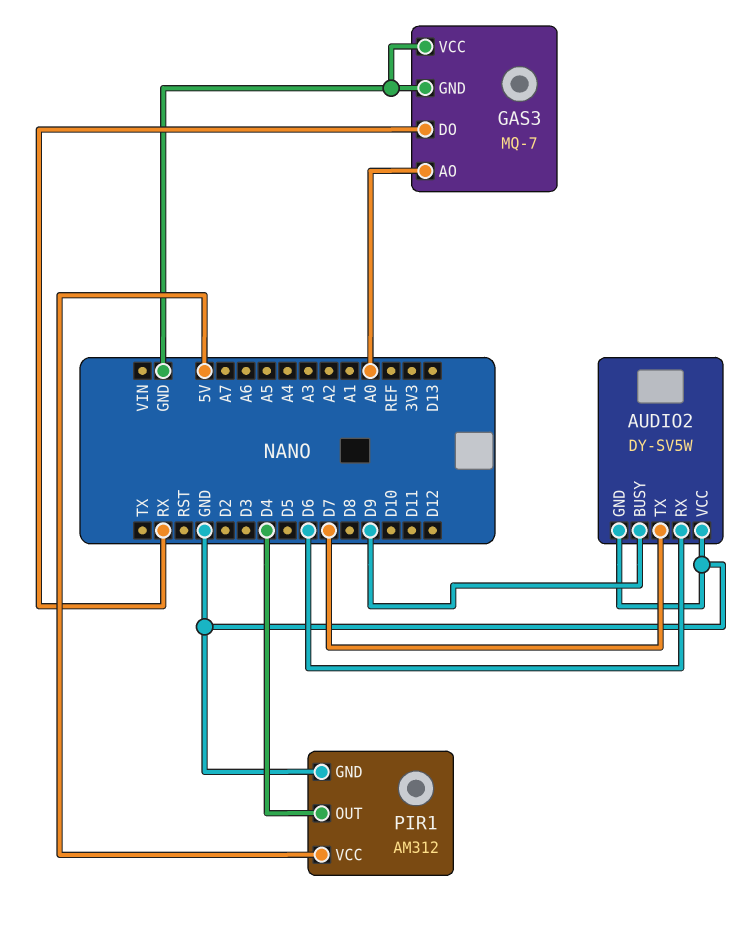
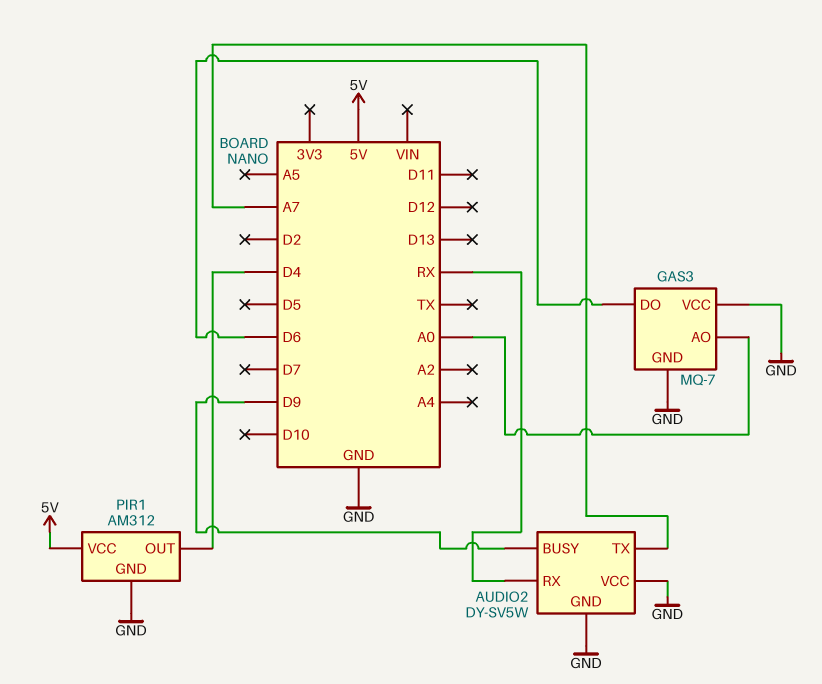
AUDIO2 pin RX: D6 -> RX
AUDIO2 pin TX: D7 -> A7
GAS3 pin DO: RX -> D6

